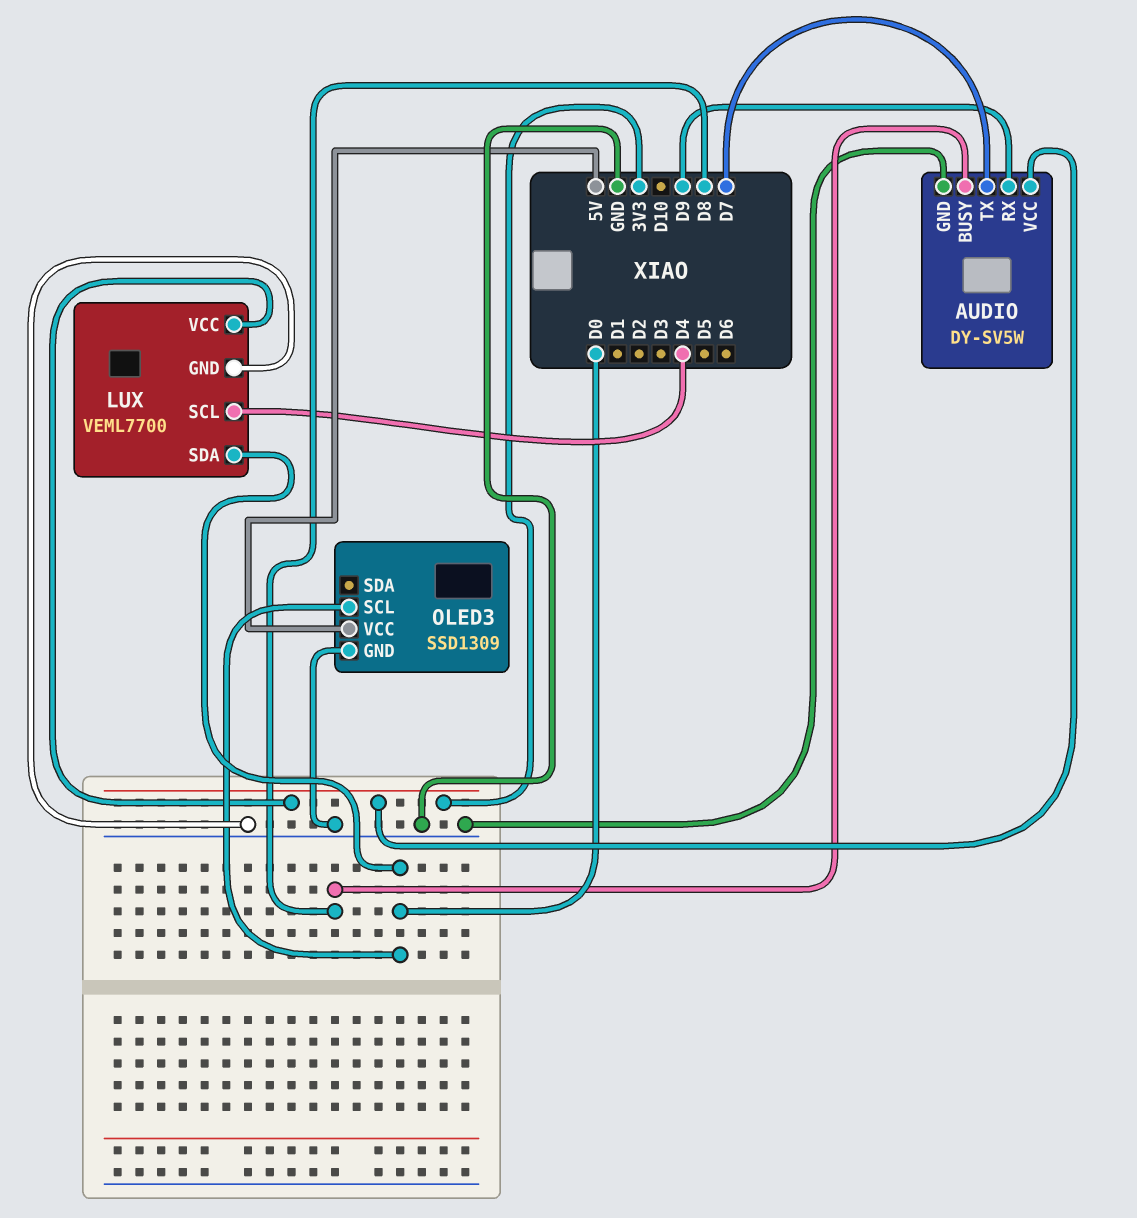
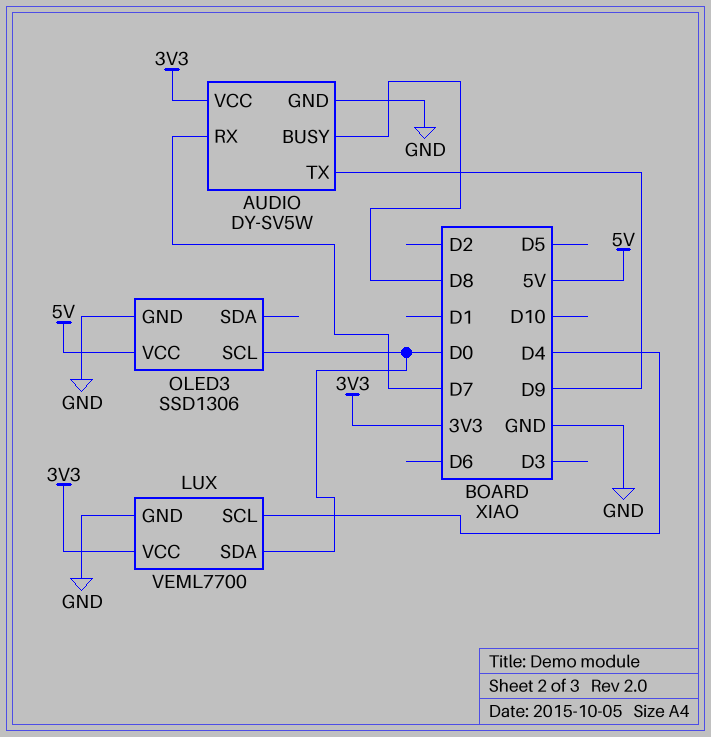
AUDIO pin RX: D9 -> D7
AUDIO pin TX: D7 -> D9
OLED3: SSD1309 -> SSD1306

